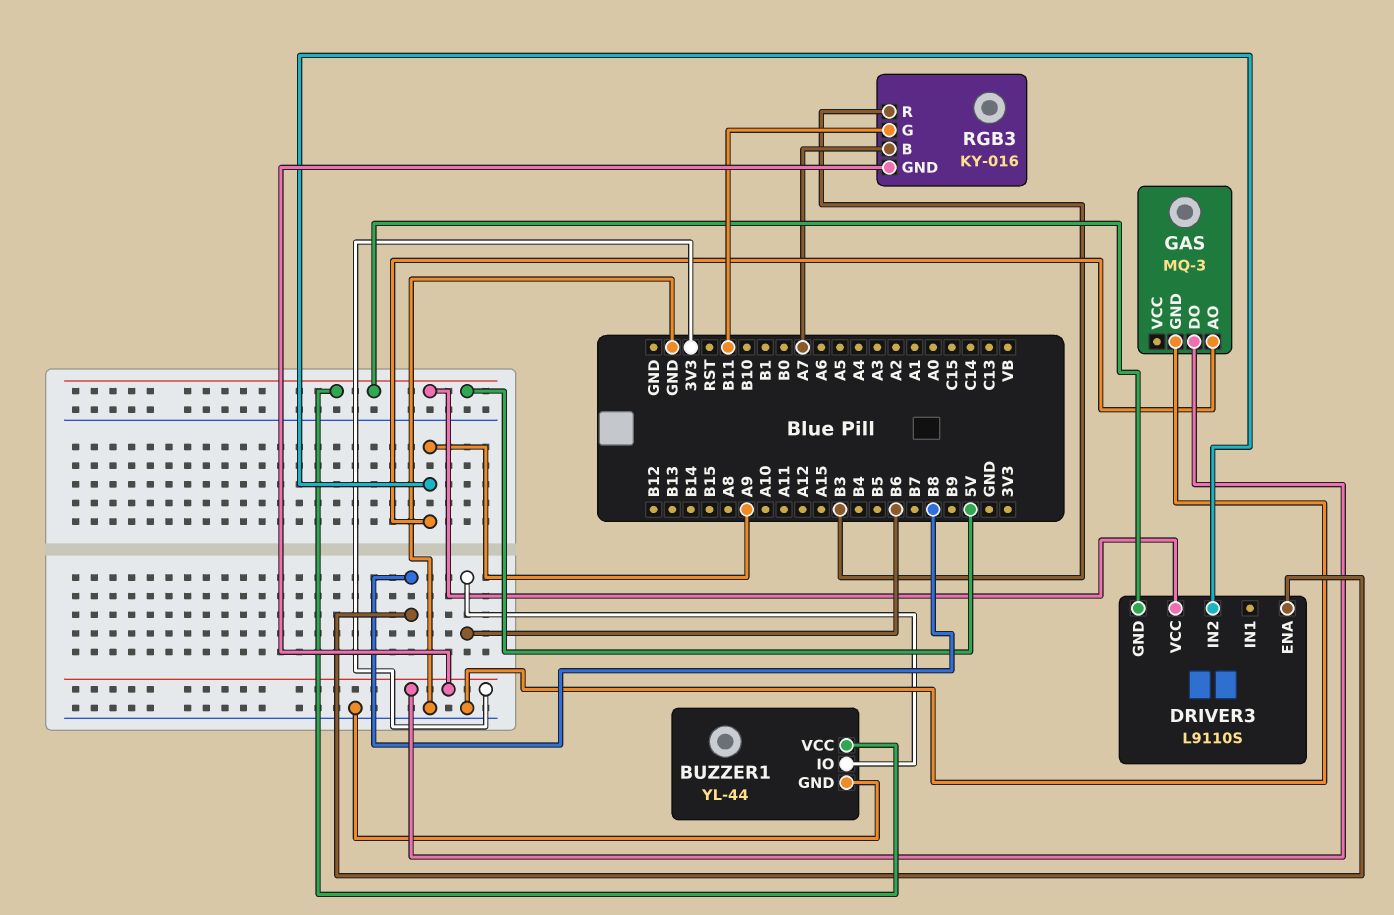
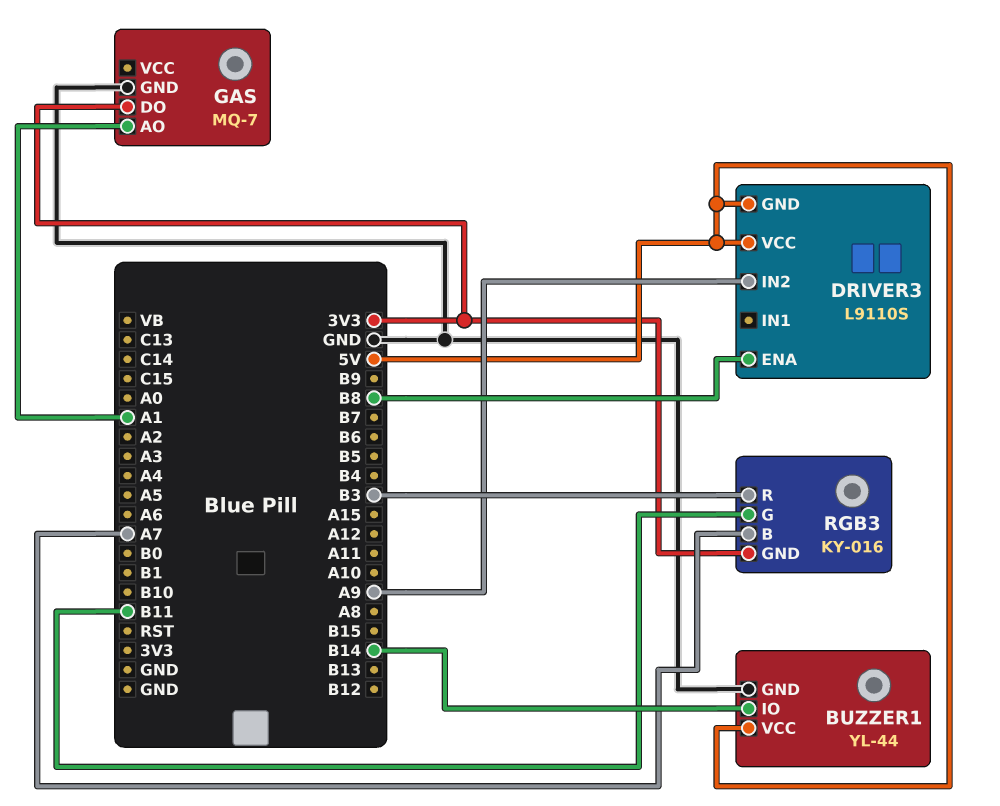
BUZZER1 pin IO: B6 -> B14
GAS: MQ-3 -> MQ-7
GAS pin AO: A9 -> A1

